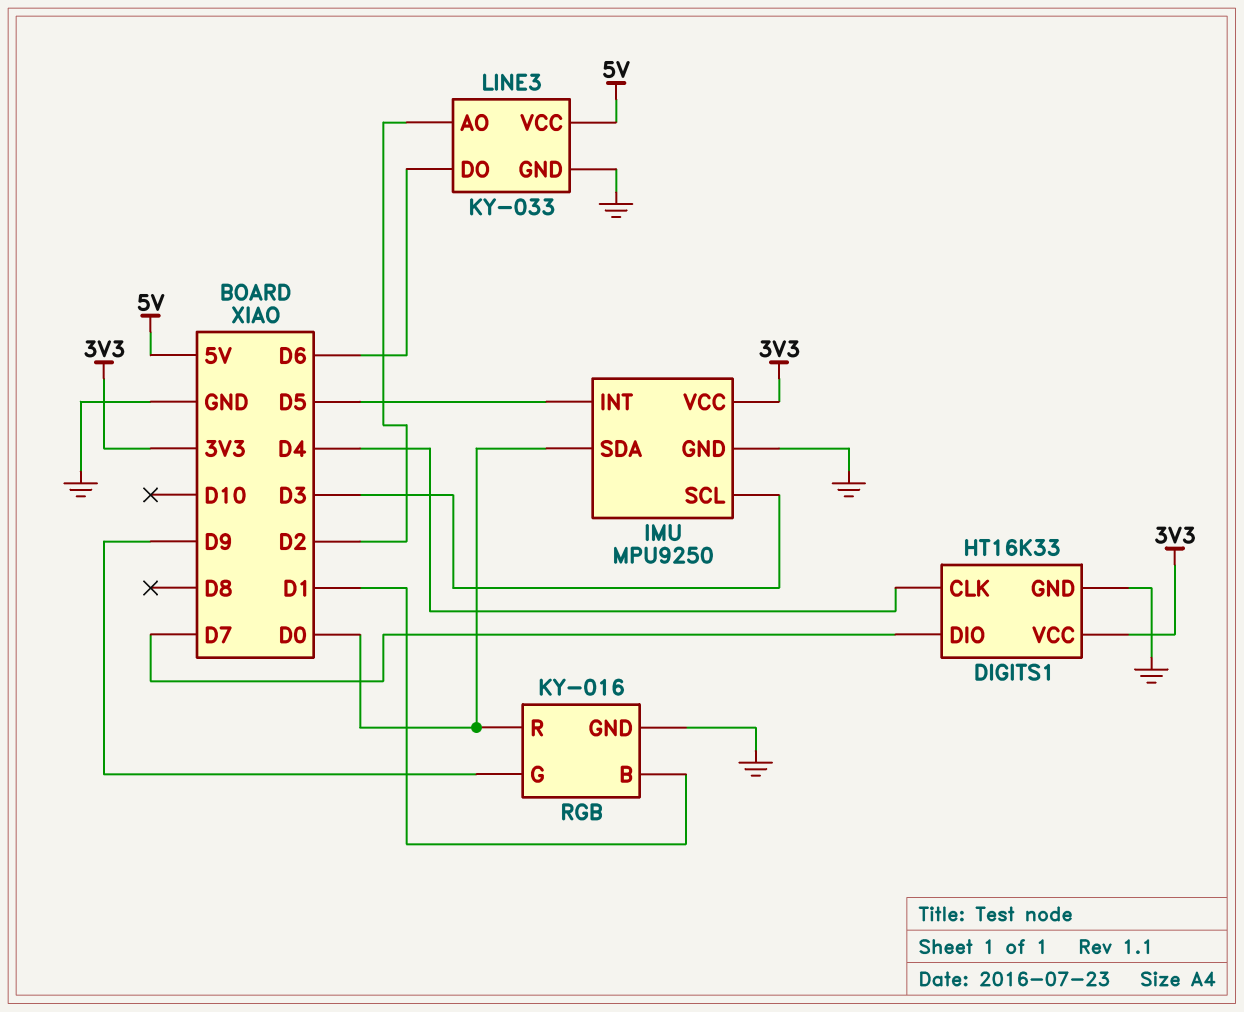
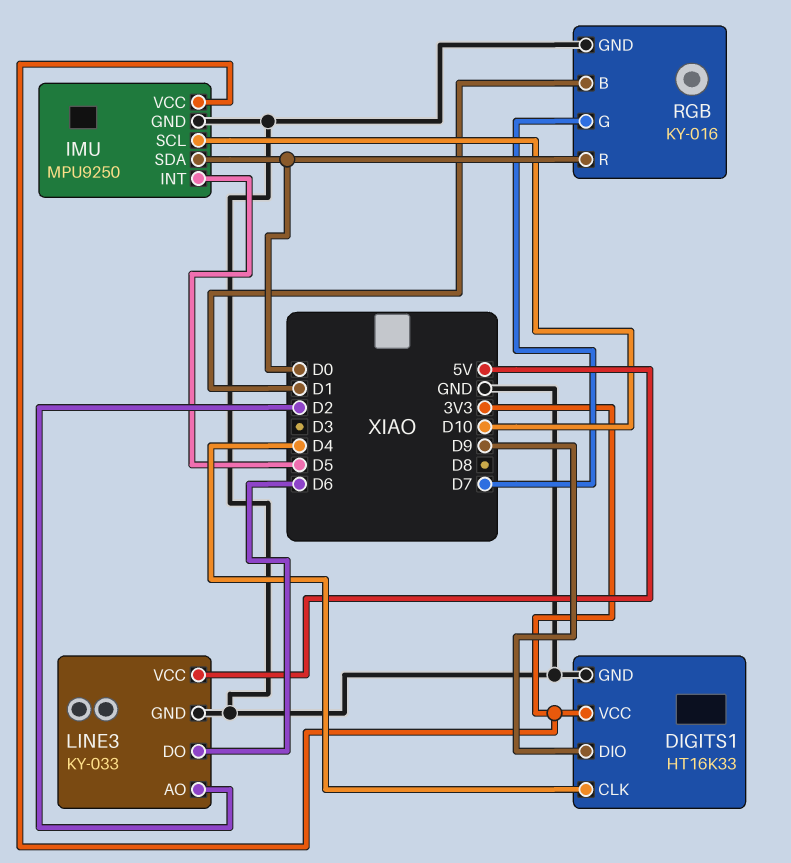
DIGITS1 pin DIO: D7 -> D9
IMU pin SCL: D3 -> D10
RGB pin G: D9 -> D7

